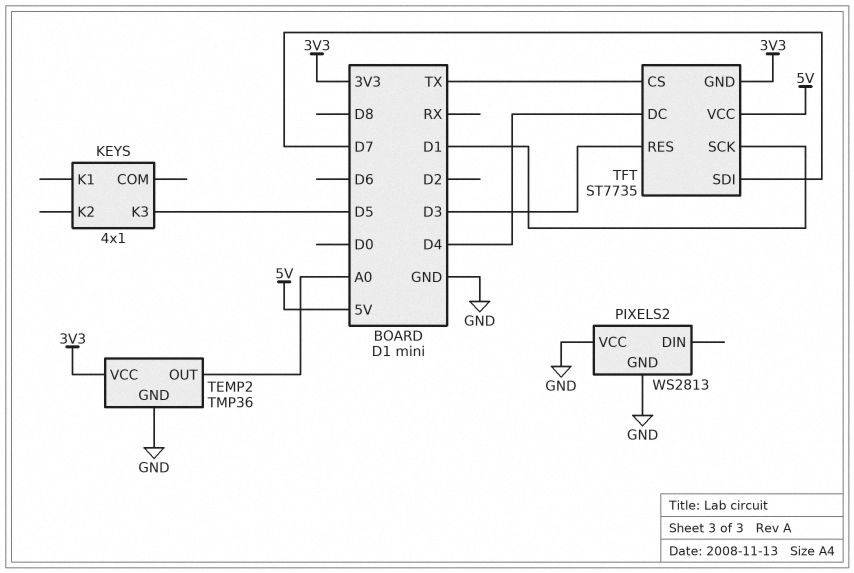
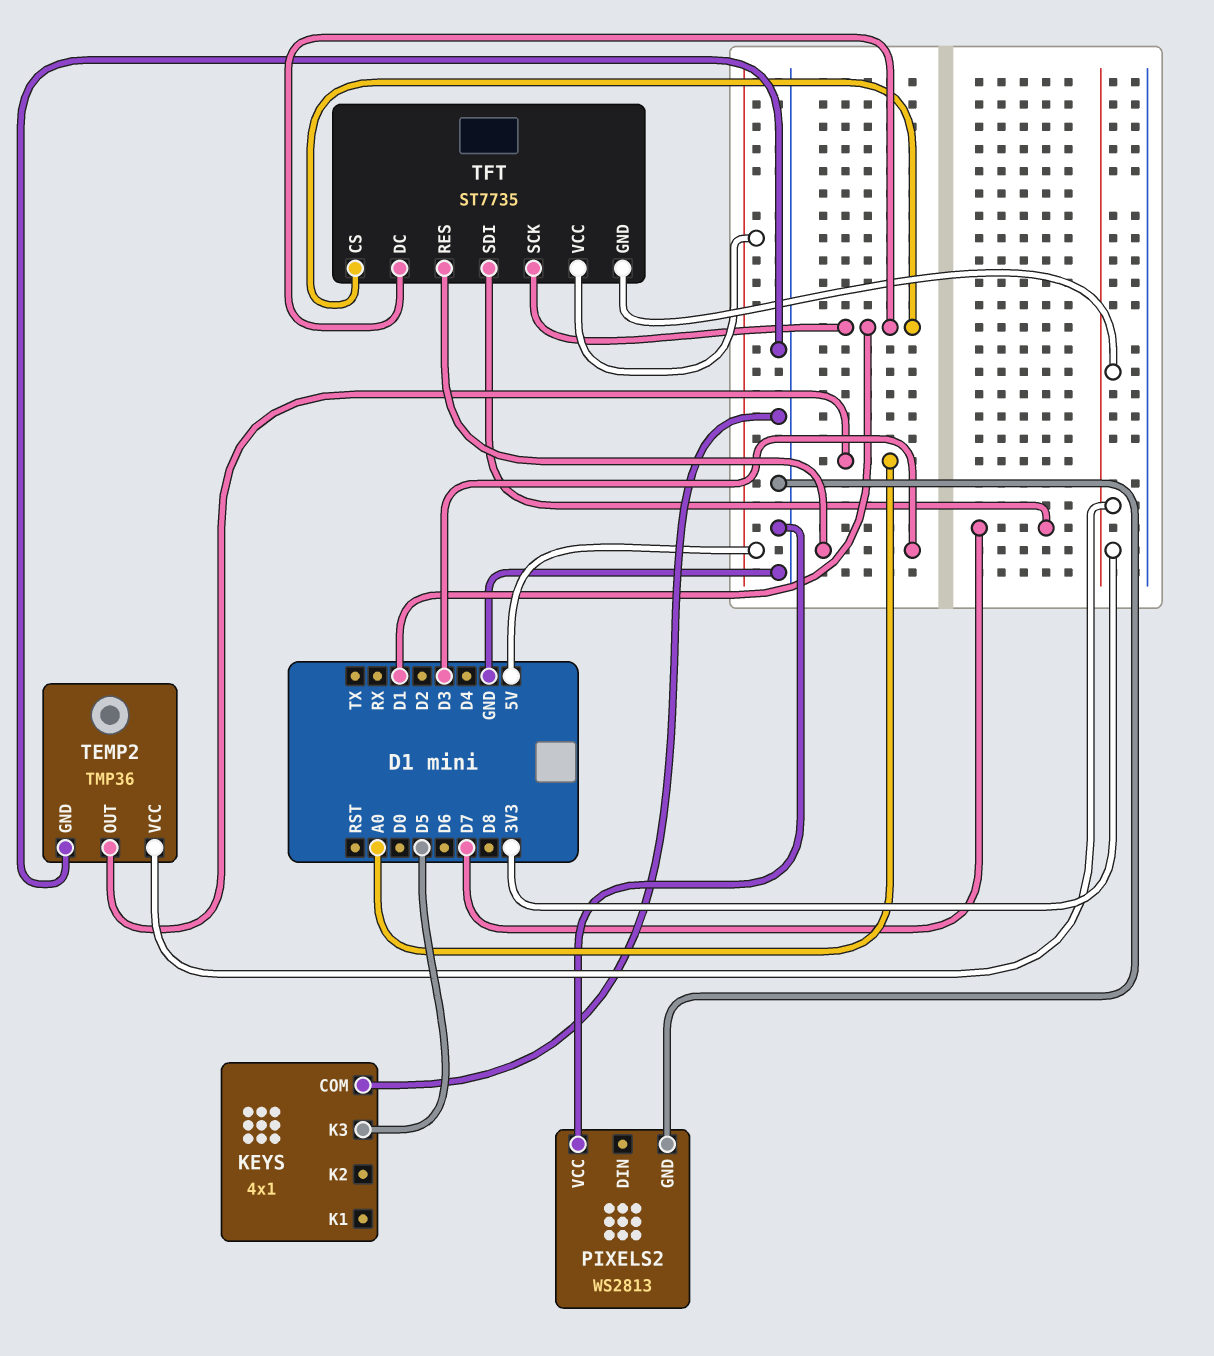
KEYS pin COM: none -> GND
TFT pin CS: TX -> D1
TFT pin DC: D4 -> D1

